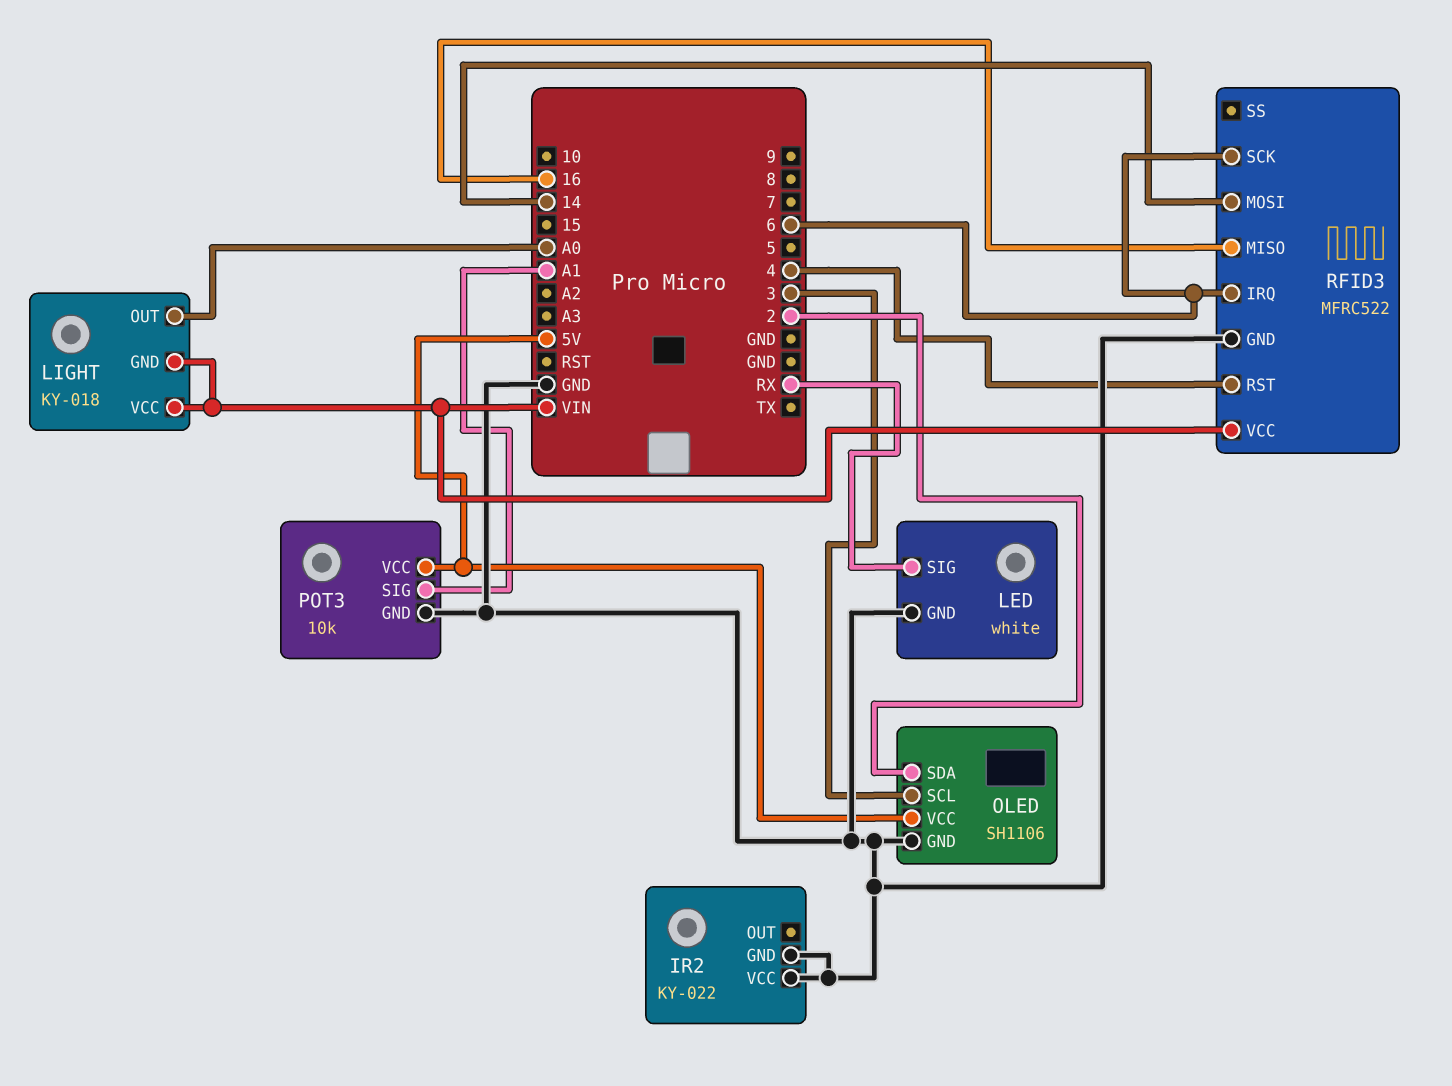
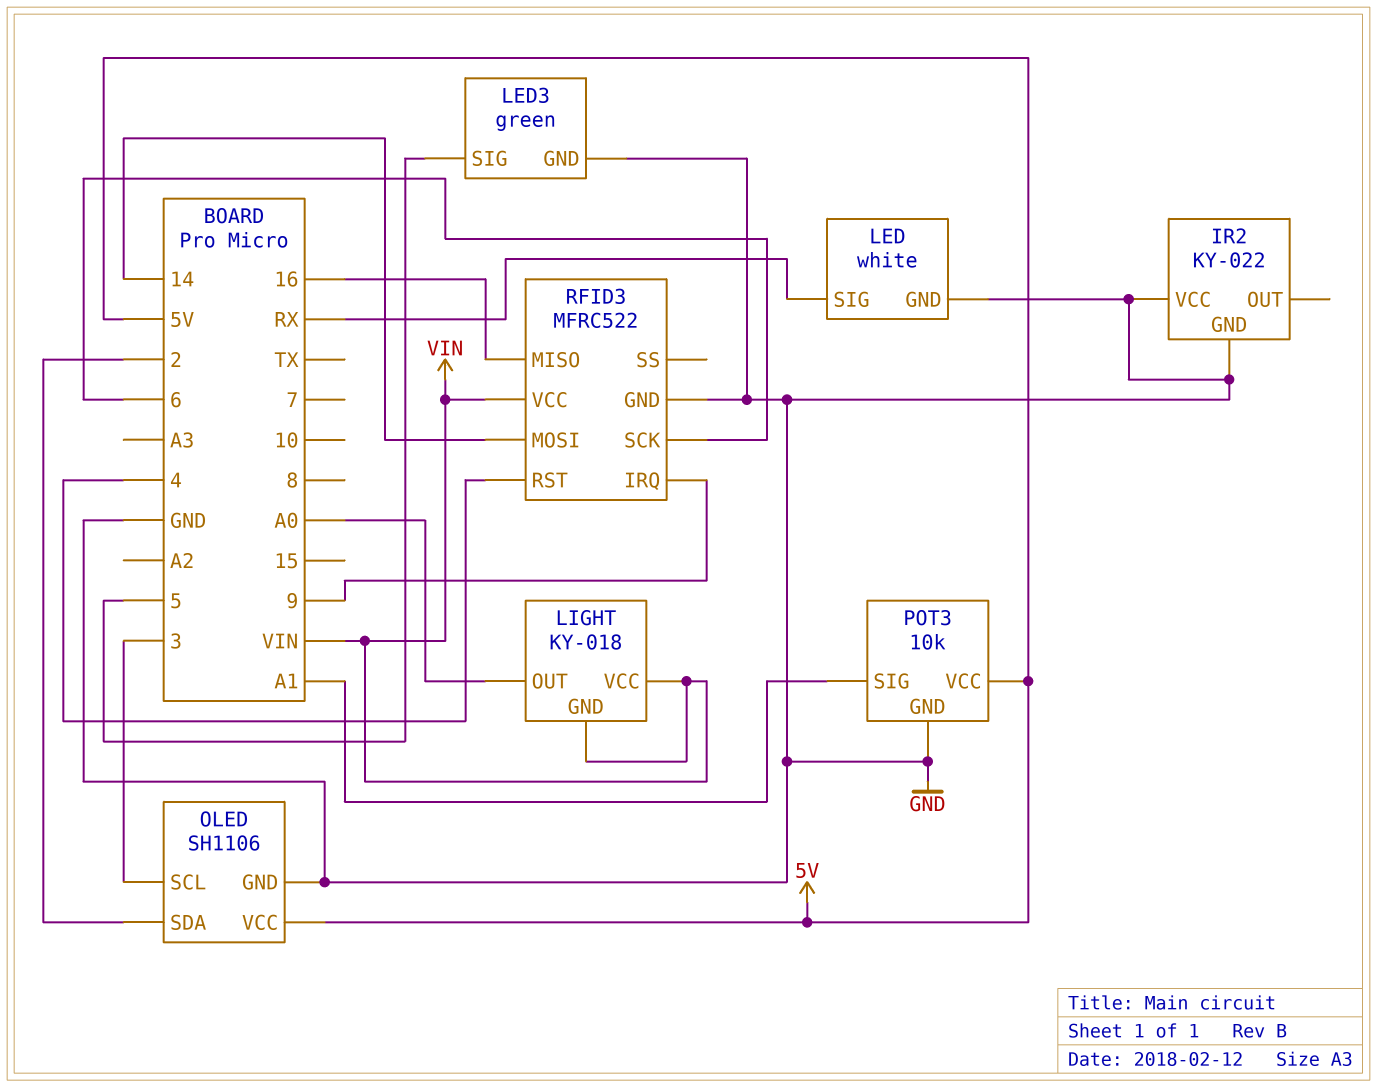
LED3: none -> green
LED3 pin GND: none -> GND
LED3 pin SIG: none -> 5
RFID3 pin IRQ: 6 -> 9

